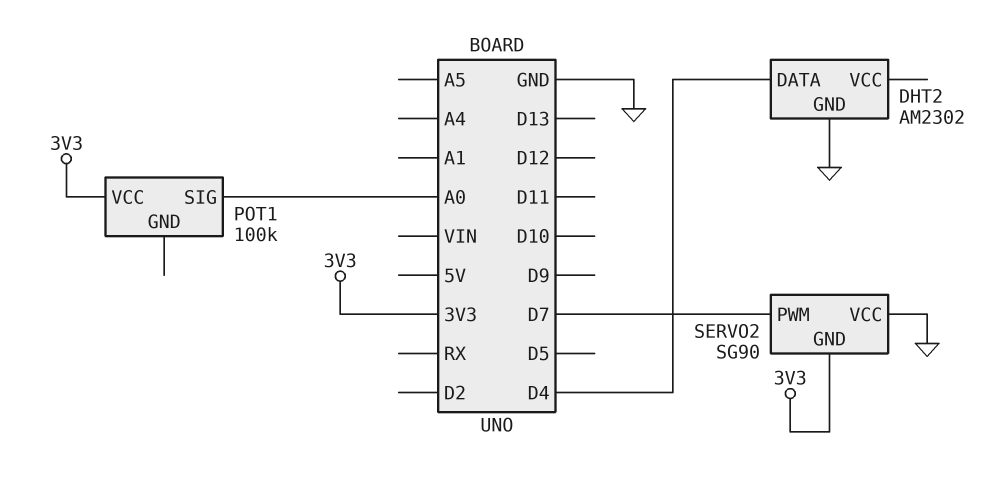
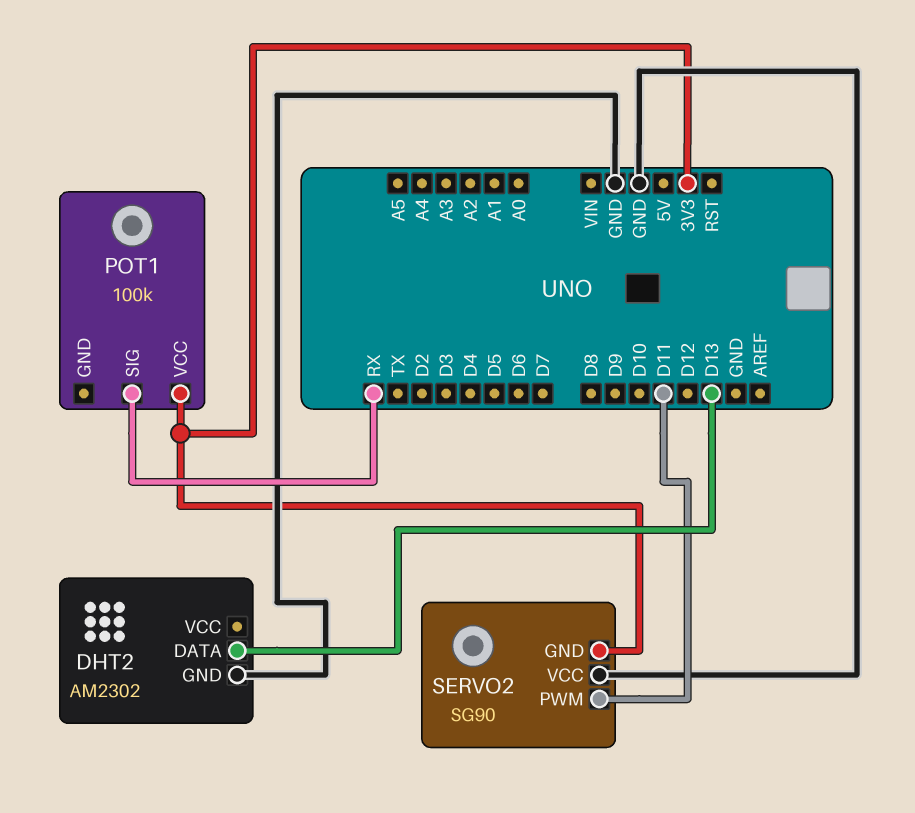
DHT2 pin DATA: D4 -> D13
POT1 pin SIG: A0 -> RX
SERVO2 pin PWM: D7 -> D11

